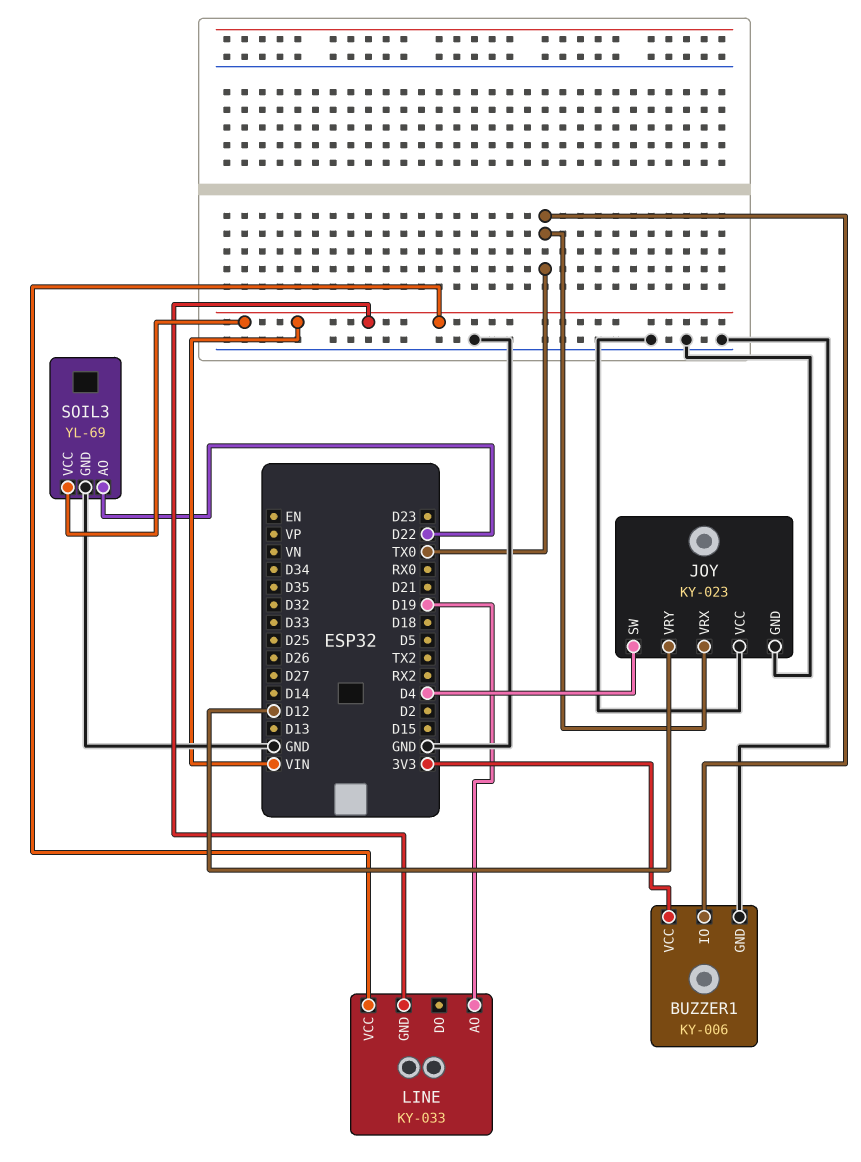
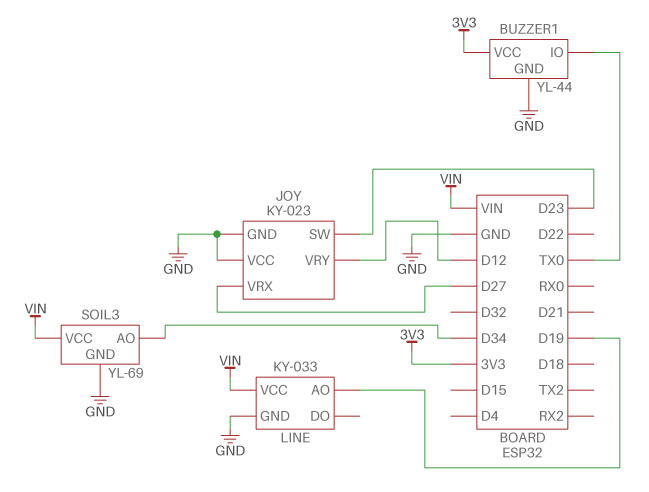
BUZZER1: KY-006 -> YL-44
JOY pin SW: D4 -> D23
JOY pin VRX: TX0 -> D27
LINE pin GND: VIN -> GND
SOIL3 pin AO: D22 -> D34

